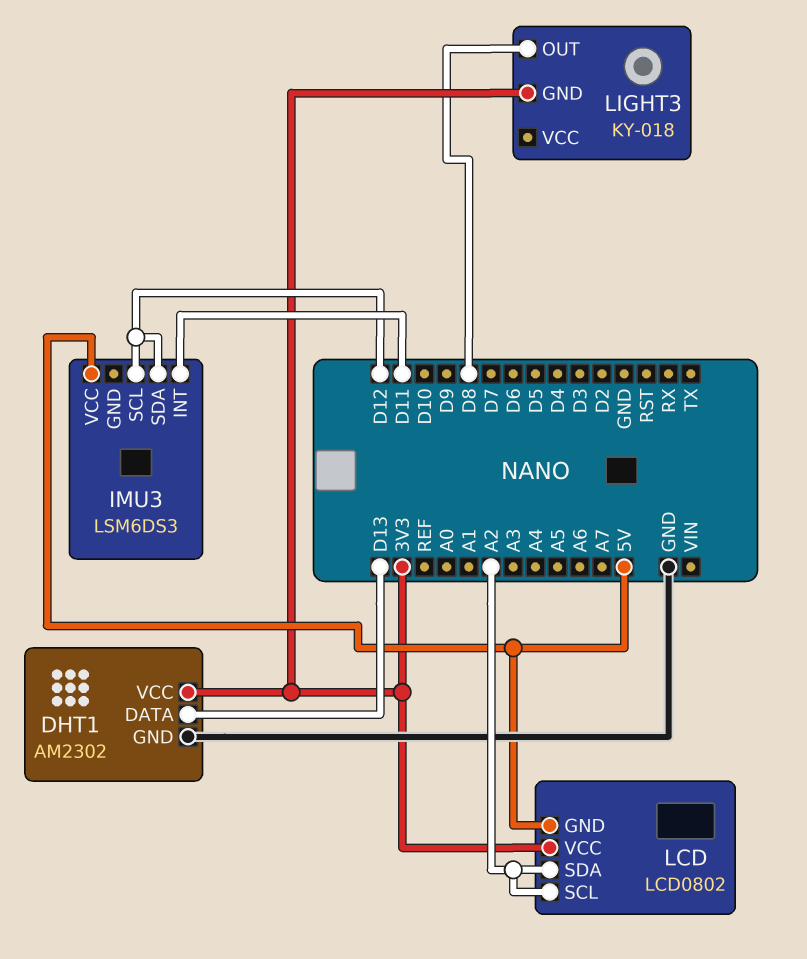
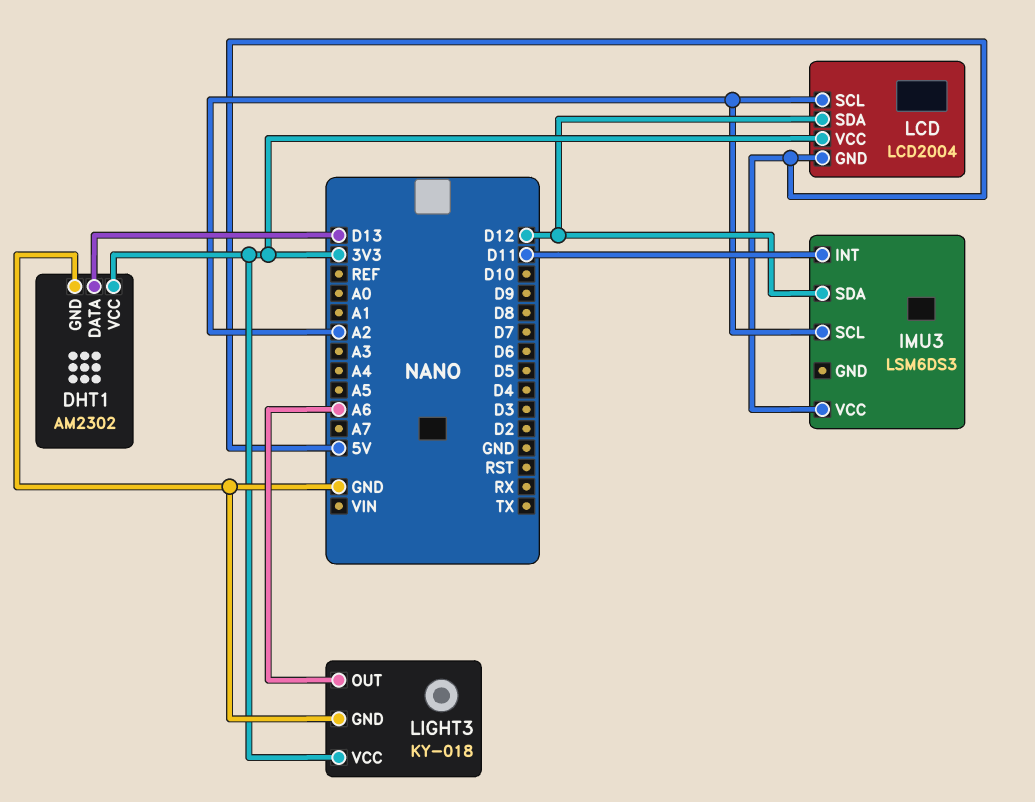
IMU3 pin SCL: D12 -> A2
LCD: LCD0802 -> LCD2004
LCD pin SDA: A2 -> D12
LIGHT3 pin GND: 3V3 -> GND
LIGHT3 pin OUT: D8 -> A6
LIGHT3 pin VCC: none -> 3V3

